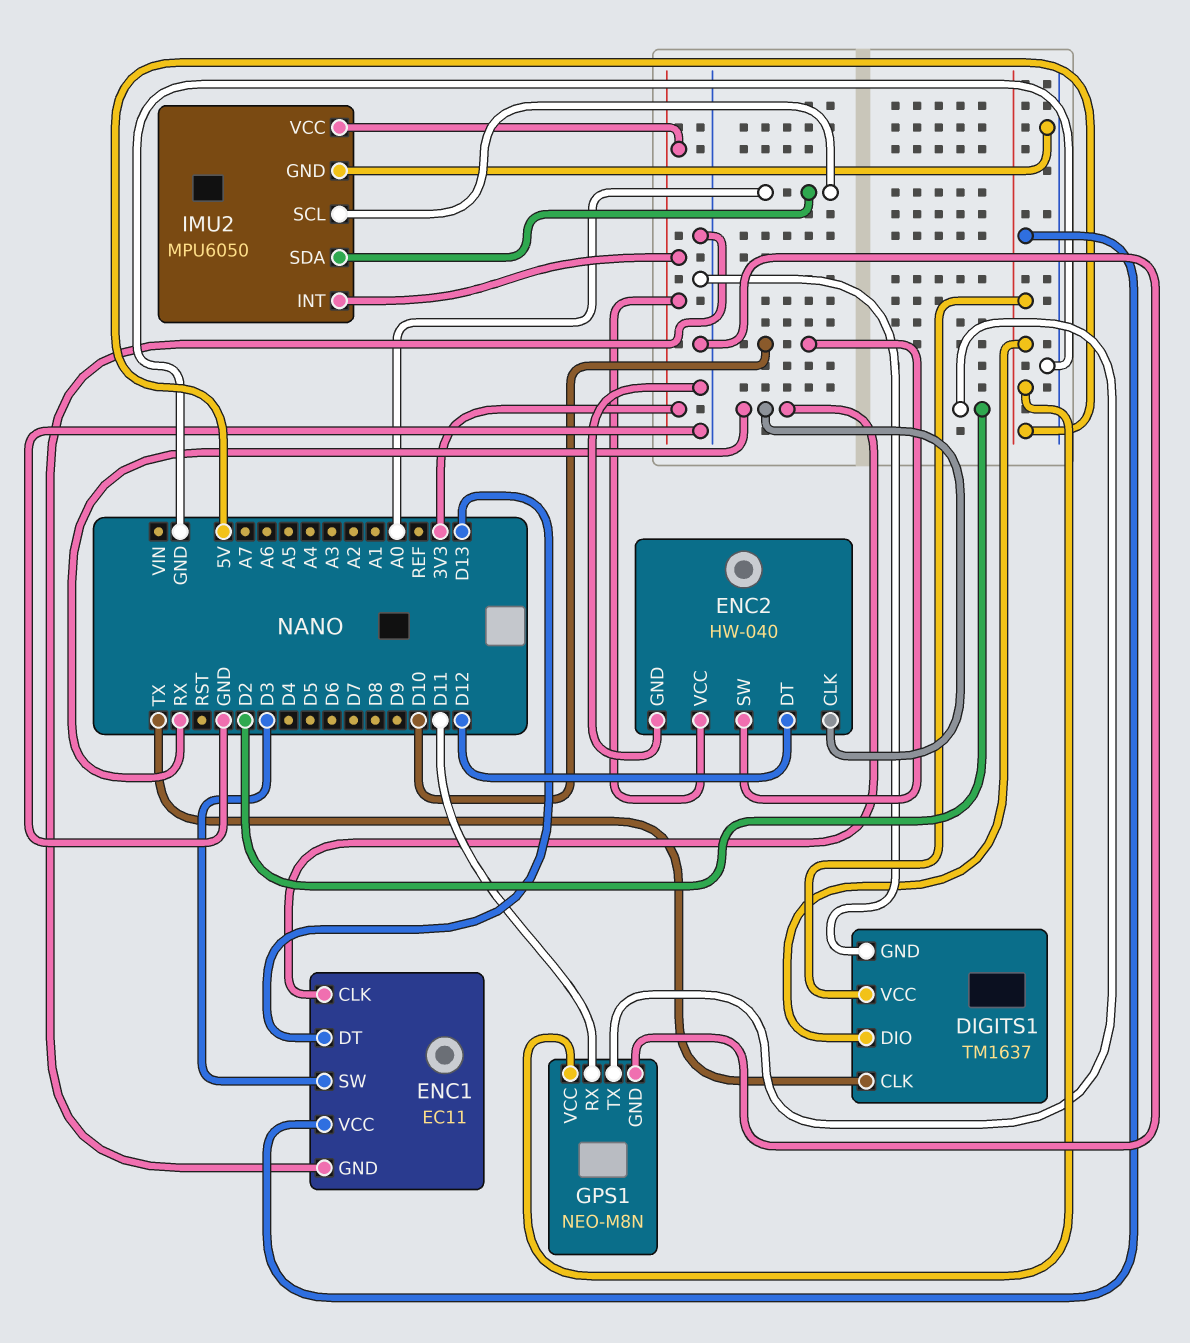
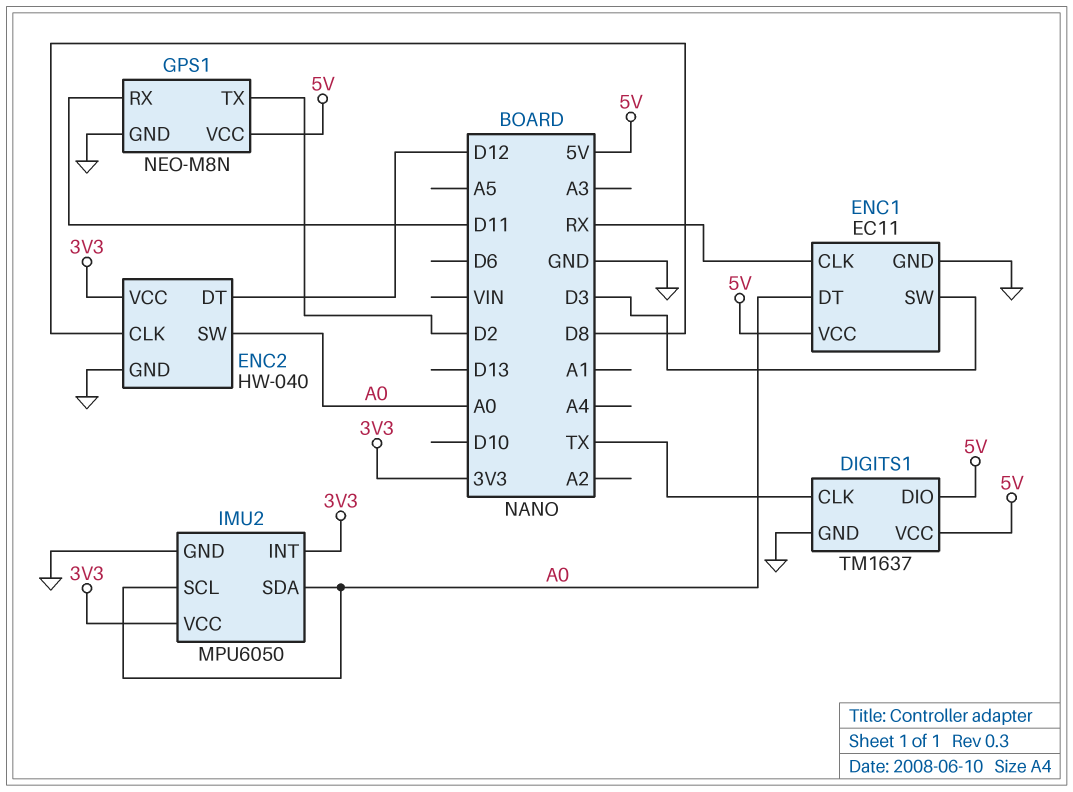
ENC1 pin DT: D13 -> A0
ENC2 pin CLK: RX -> D8
ENC2 pin SW: D10 -> A0

